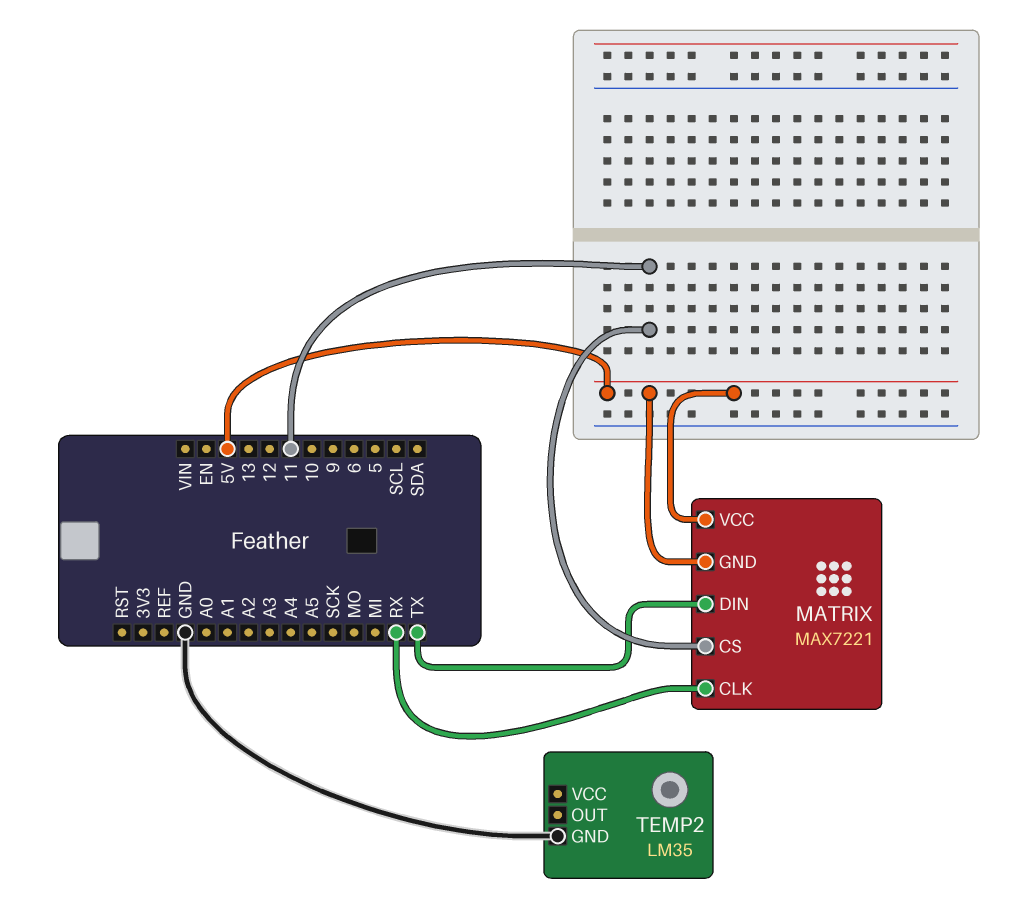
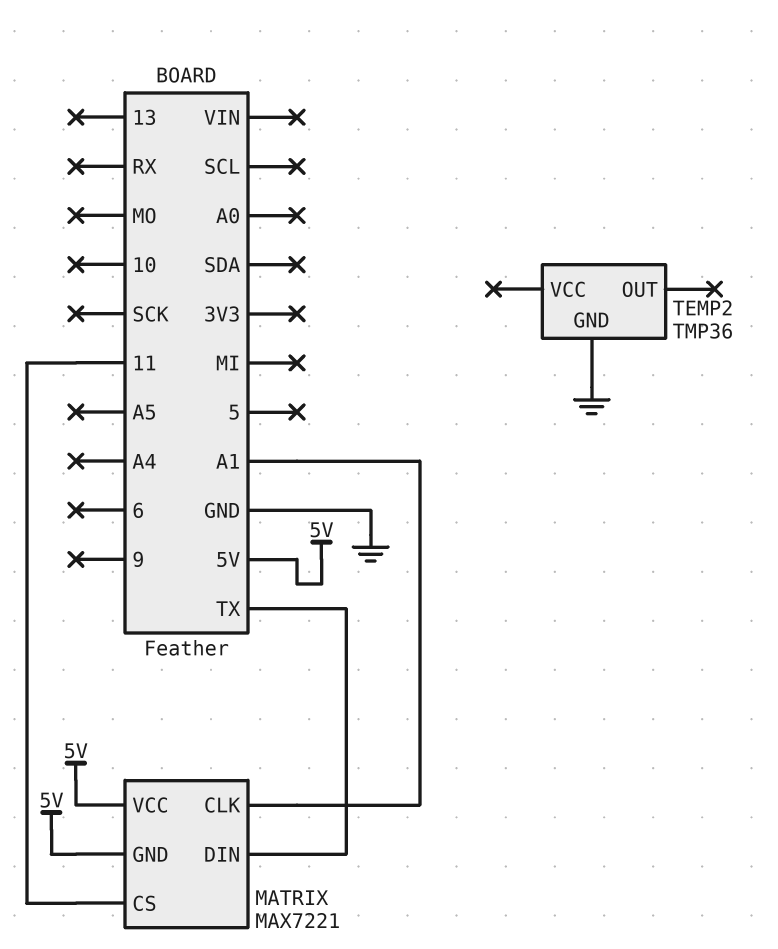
MATRIX pin CLK: RX -> A1
TEMP2: LM35 -> TMP36

